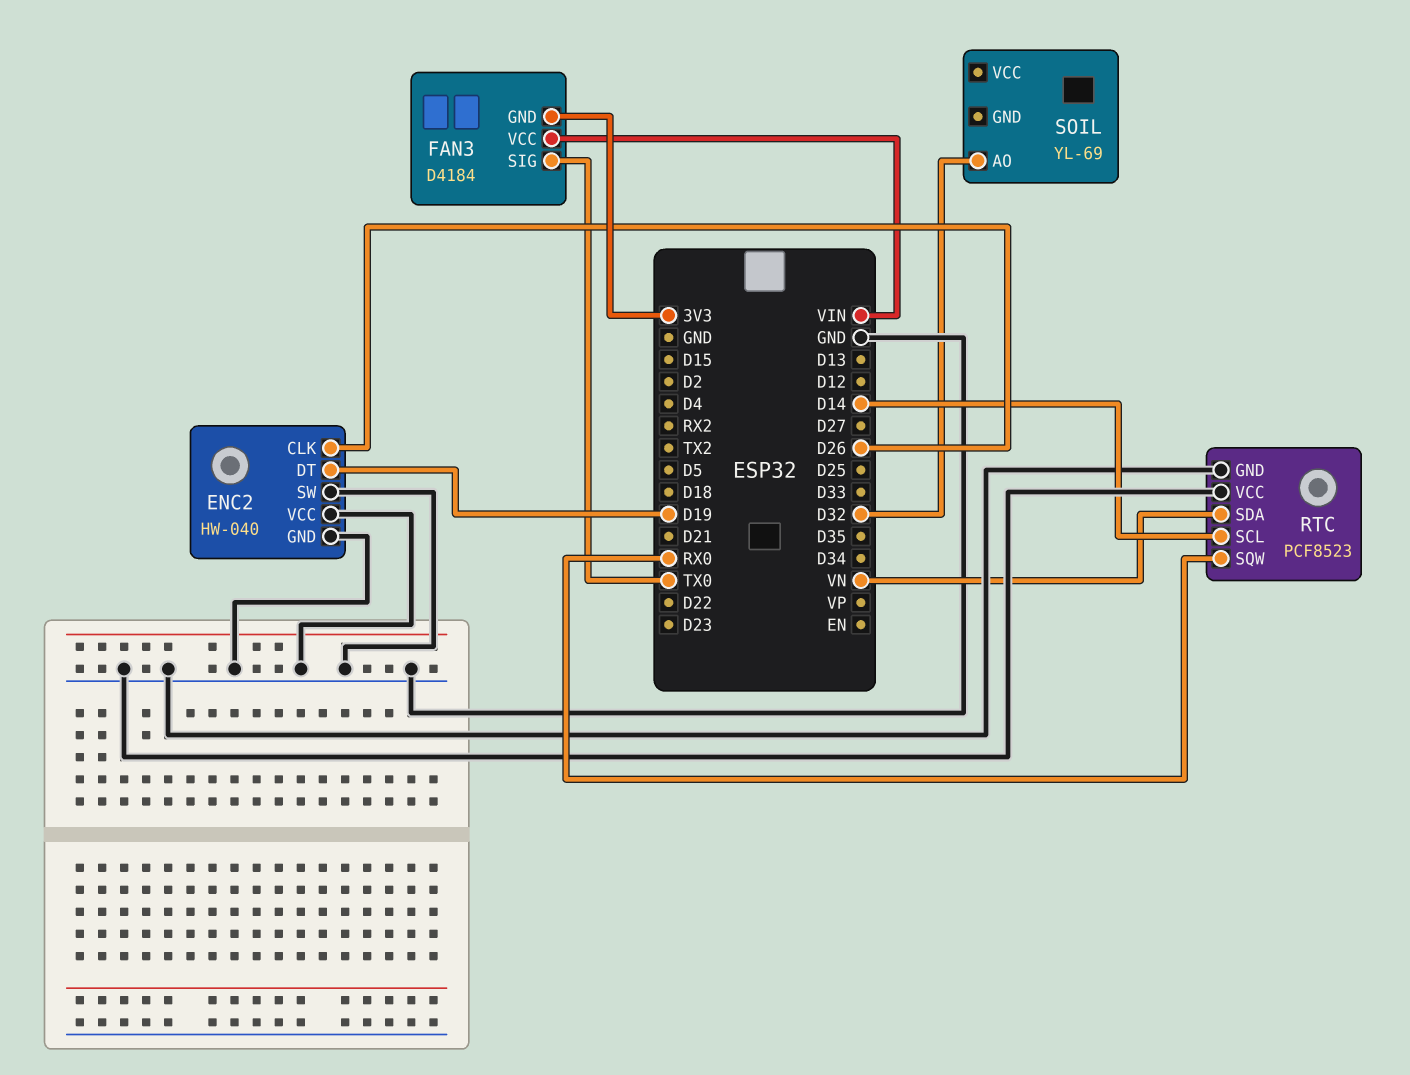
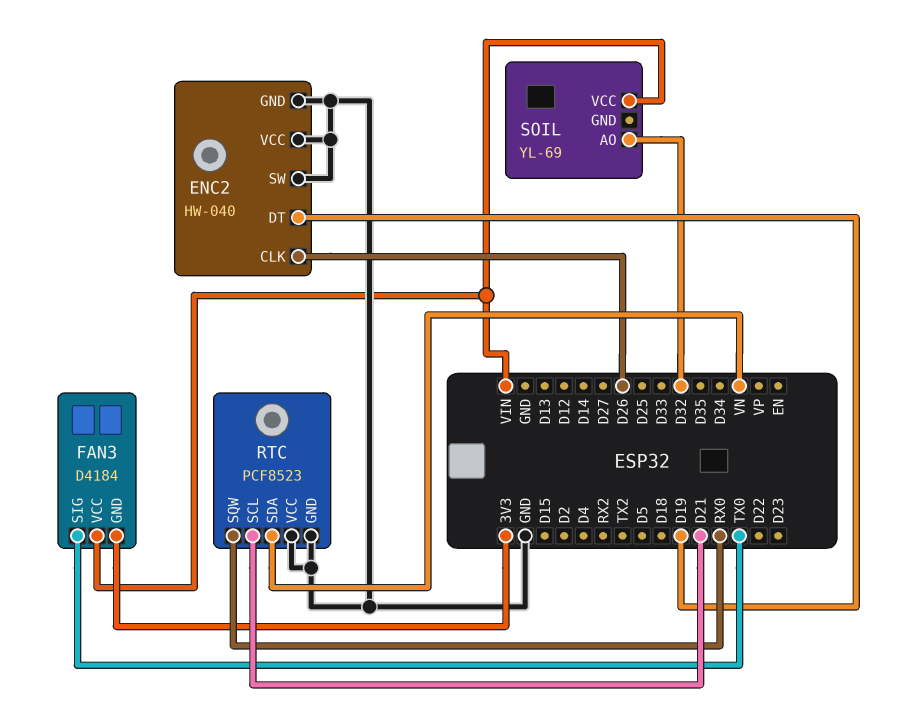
RTC pin SCL: D14 -> D21
SOIL pin VCC: none -> VIN

